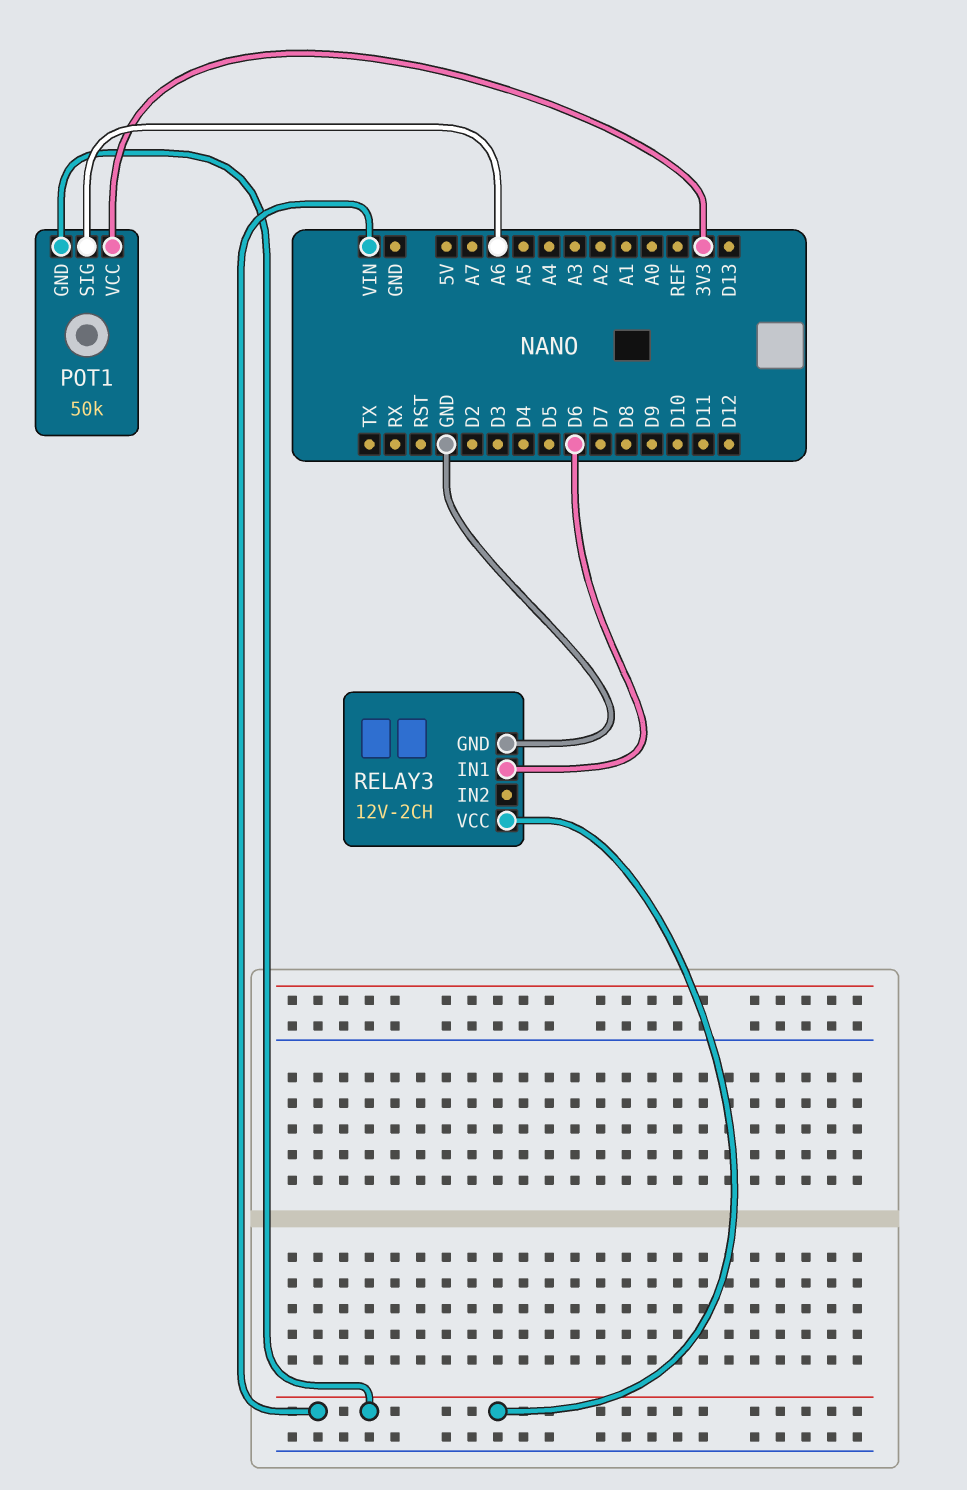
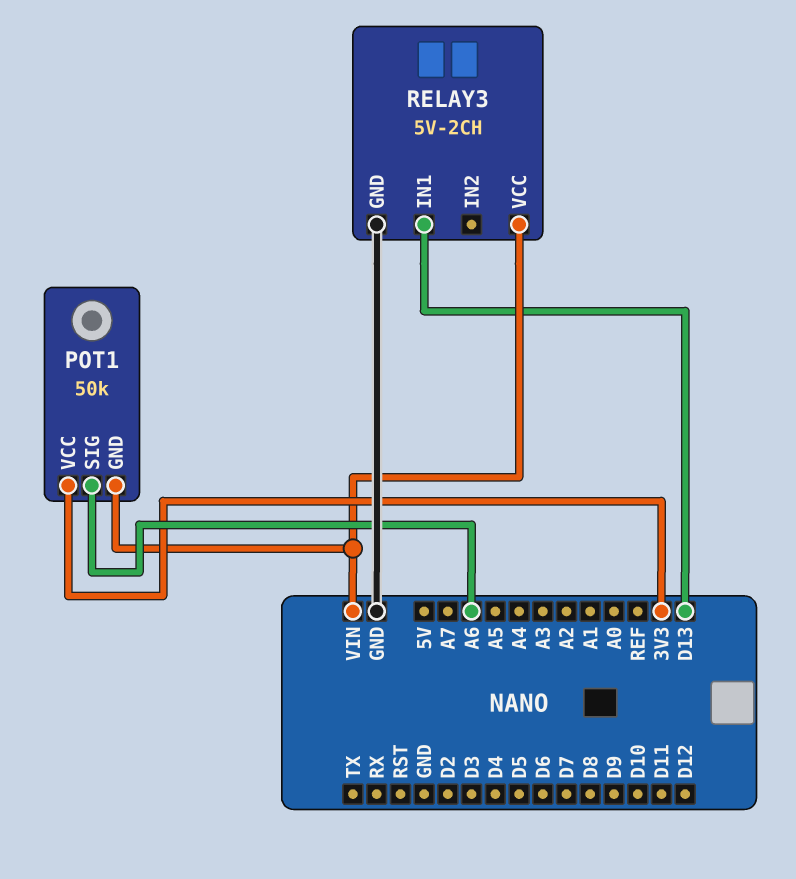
RELAY3: 12V-2CH -> 5V-2CH
RELAY3 pin IN1: D6 -> D13

